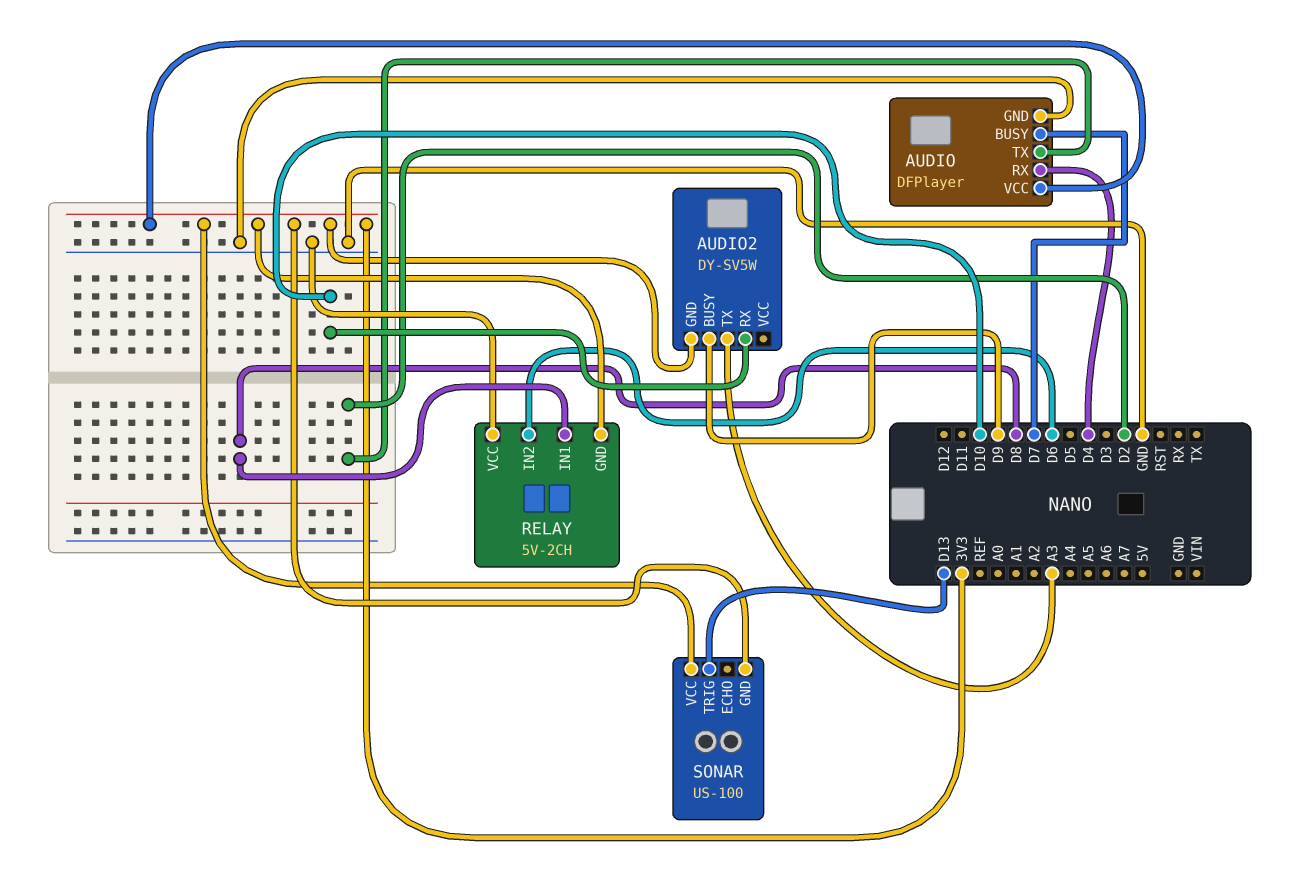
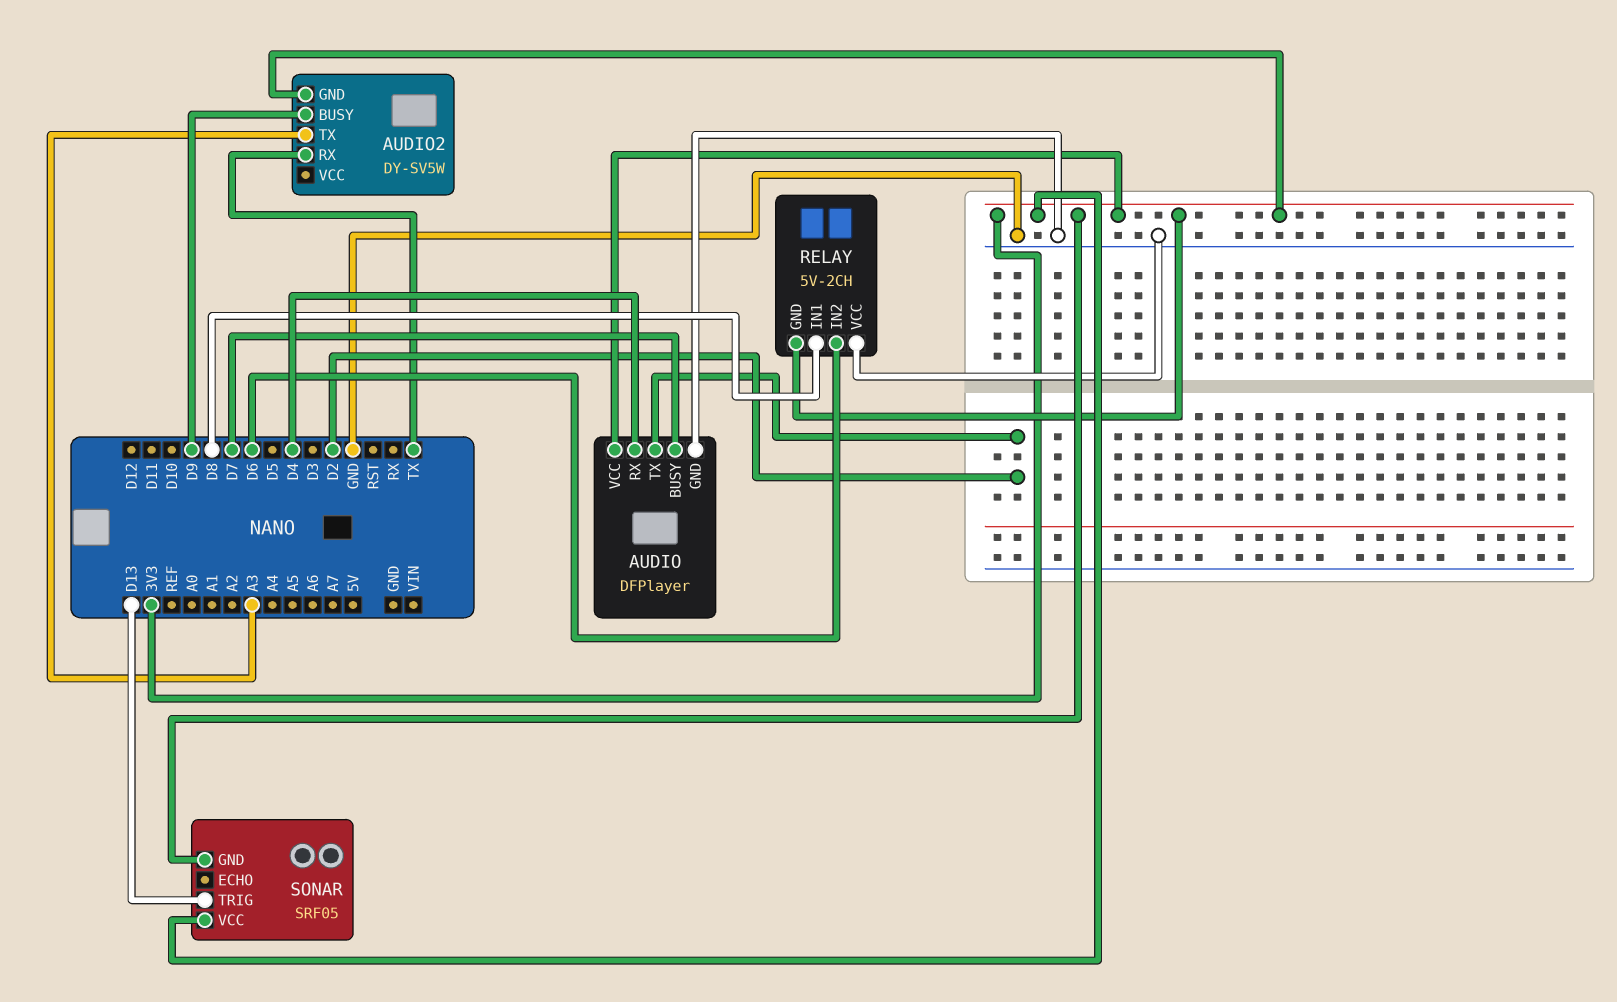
AUDIO2 pin RX: D10 -> TX
SONAR: US-100 -> SRF05

